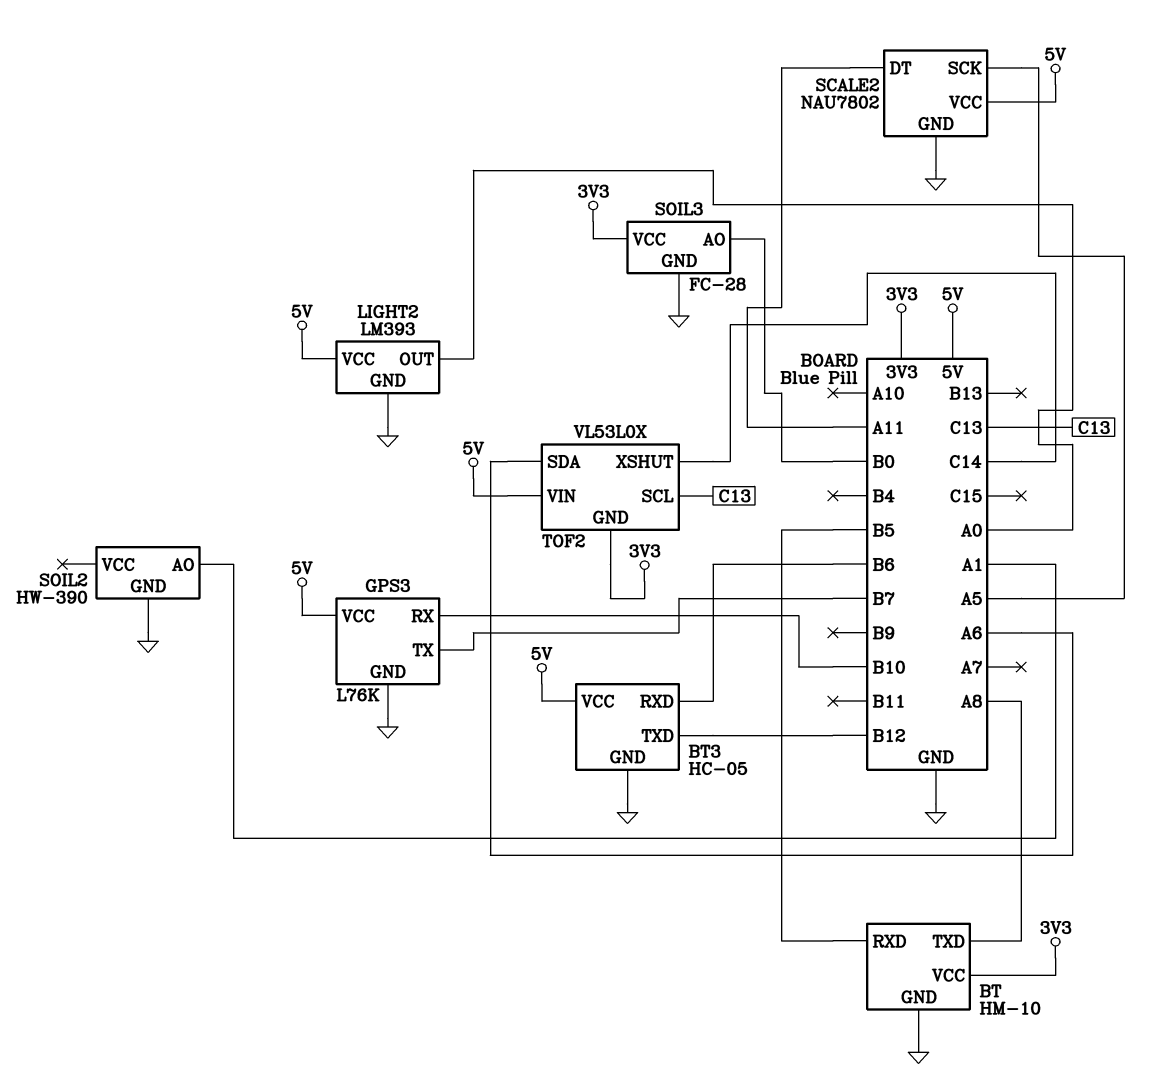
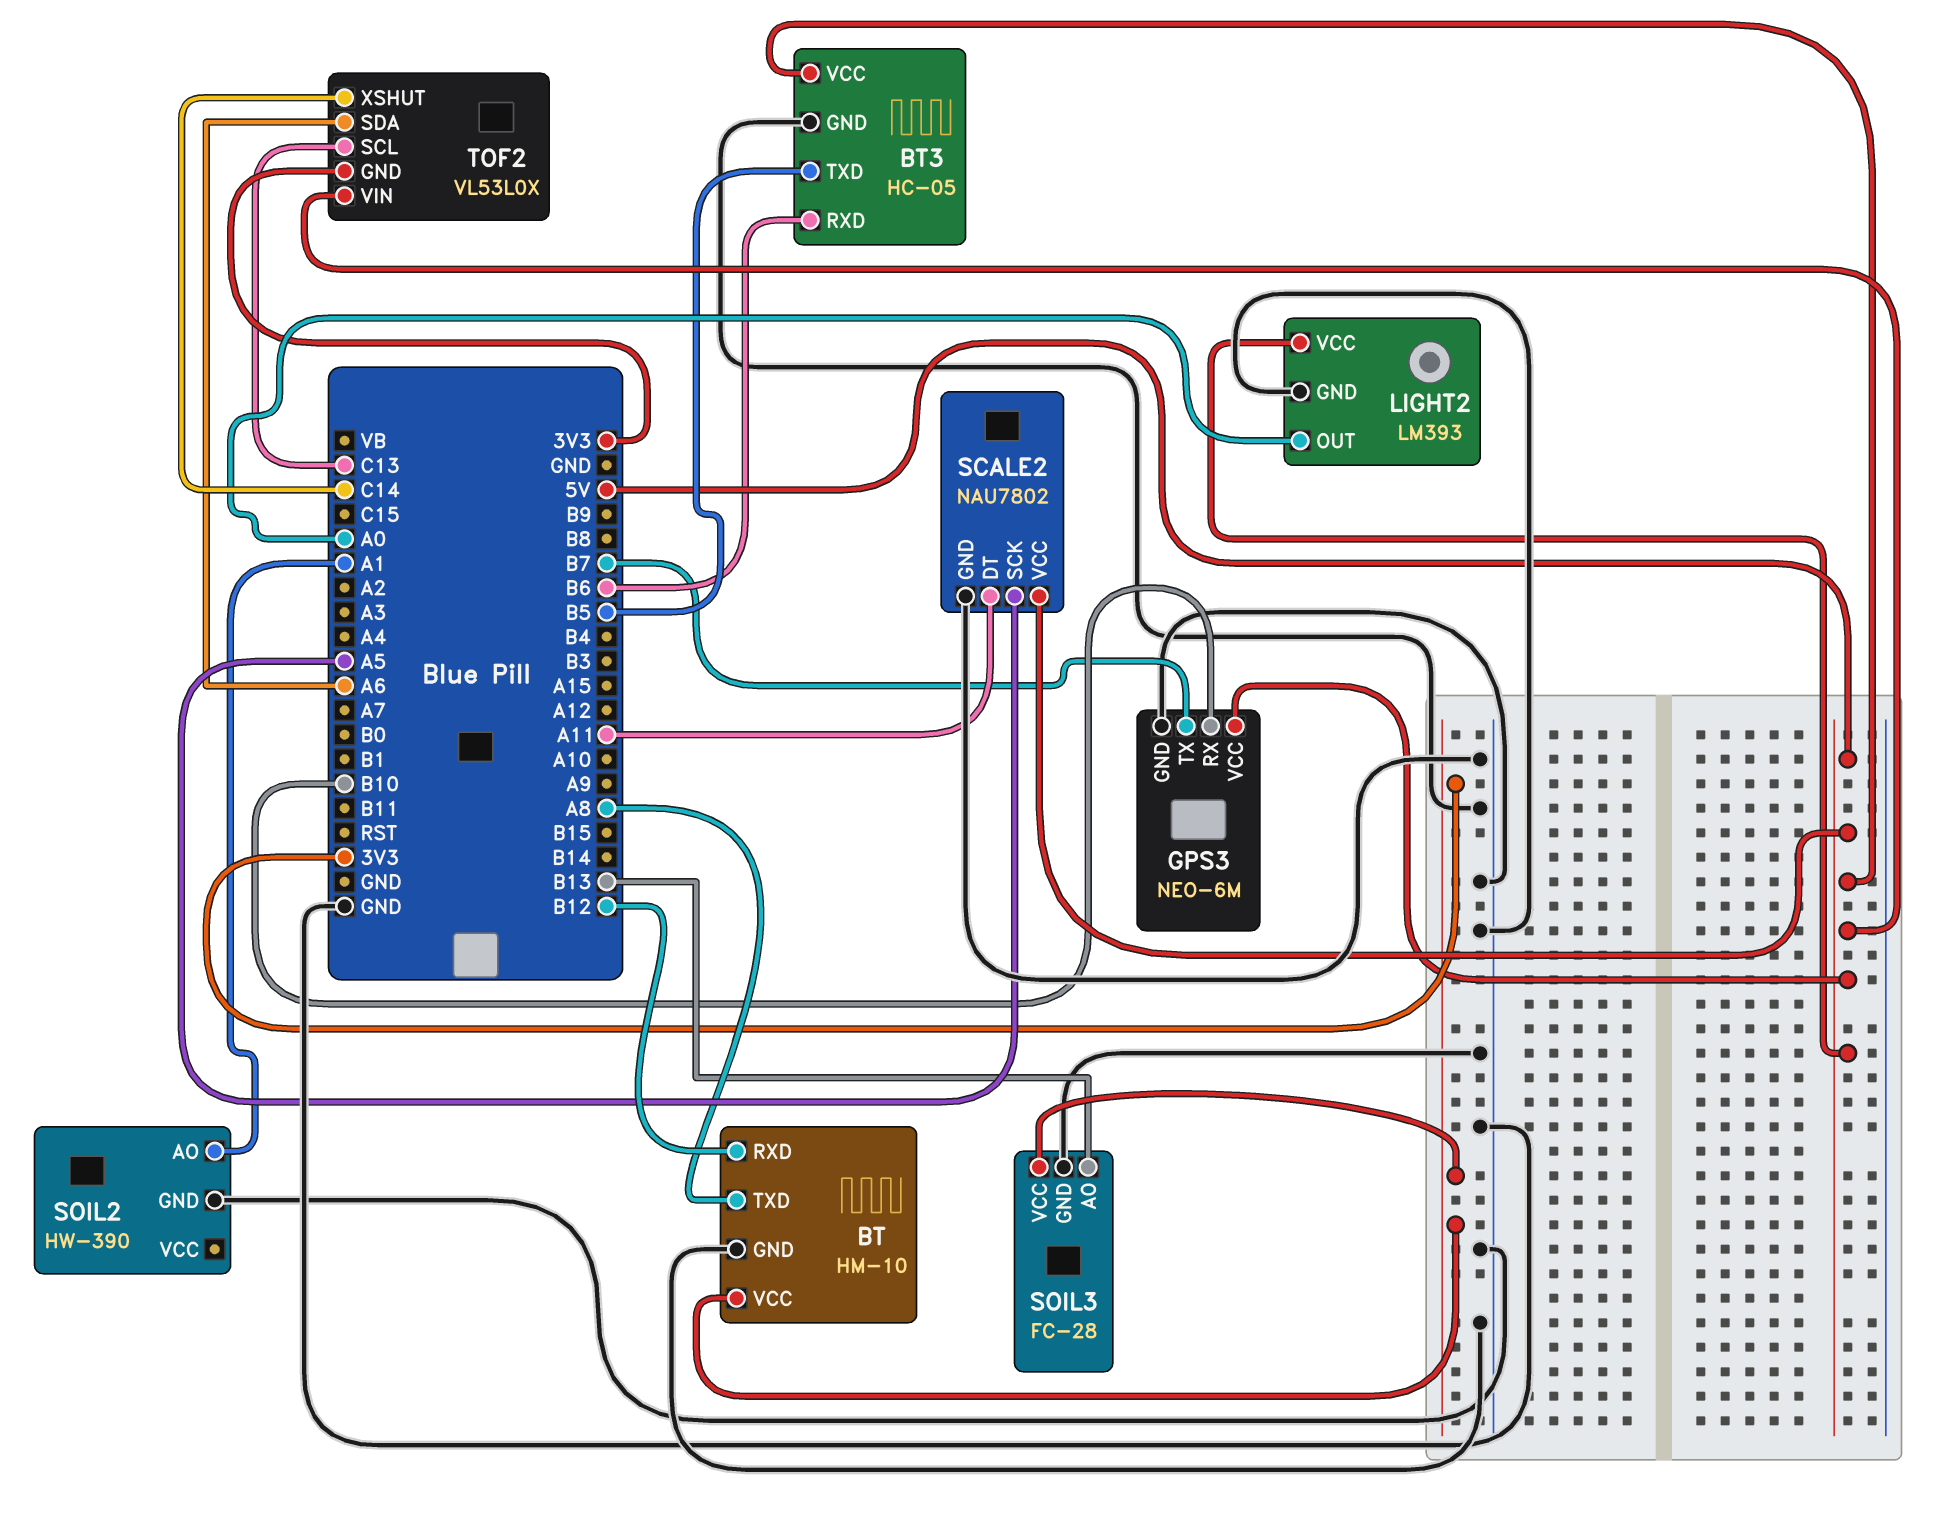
BT pin RXD: B5 -> B12
BT3 pin TXD: B12 -> B5
GPS3: L76K -> NEO-6M
SOIL3 pin AO: B0 -> B13

